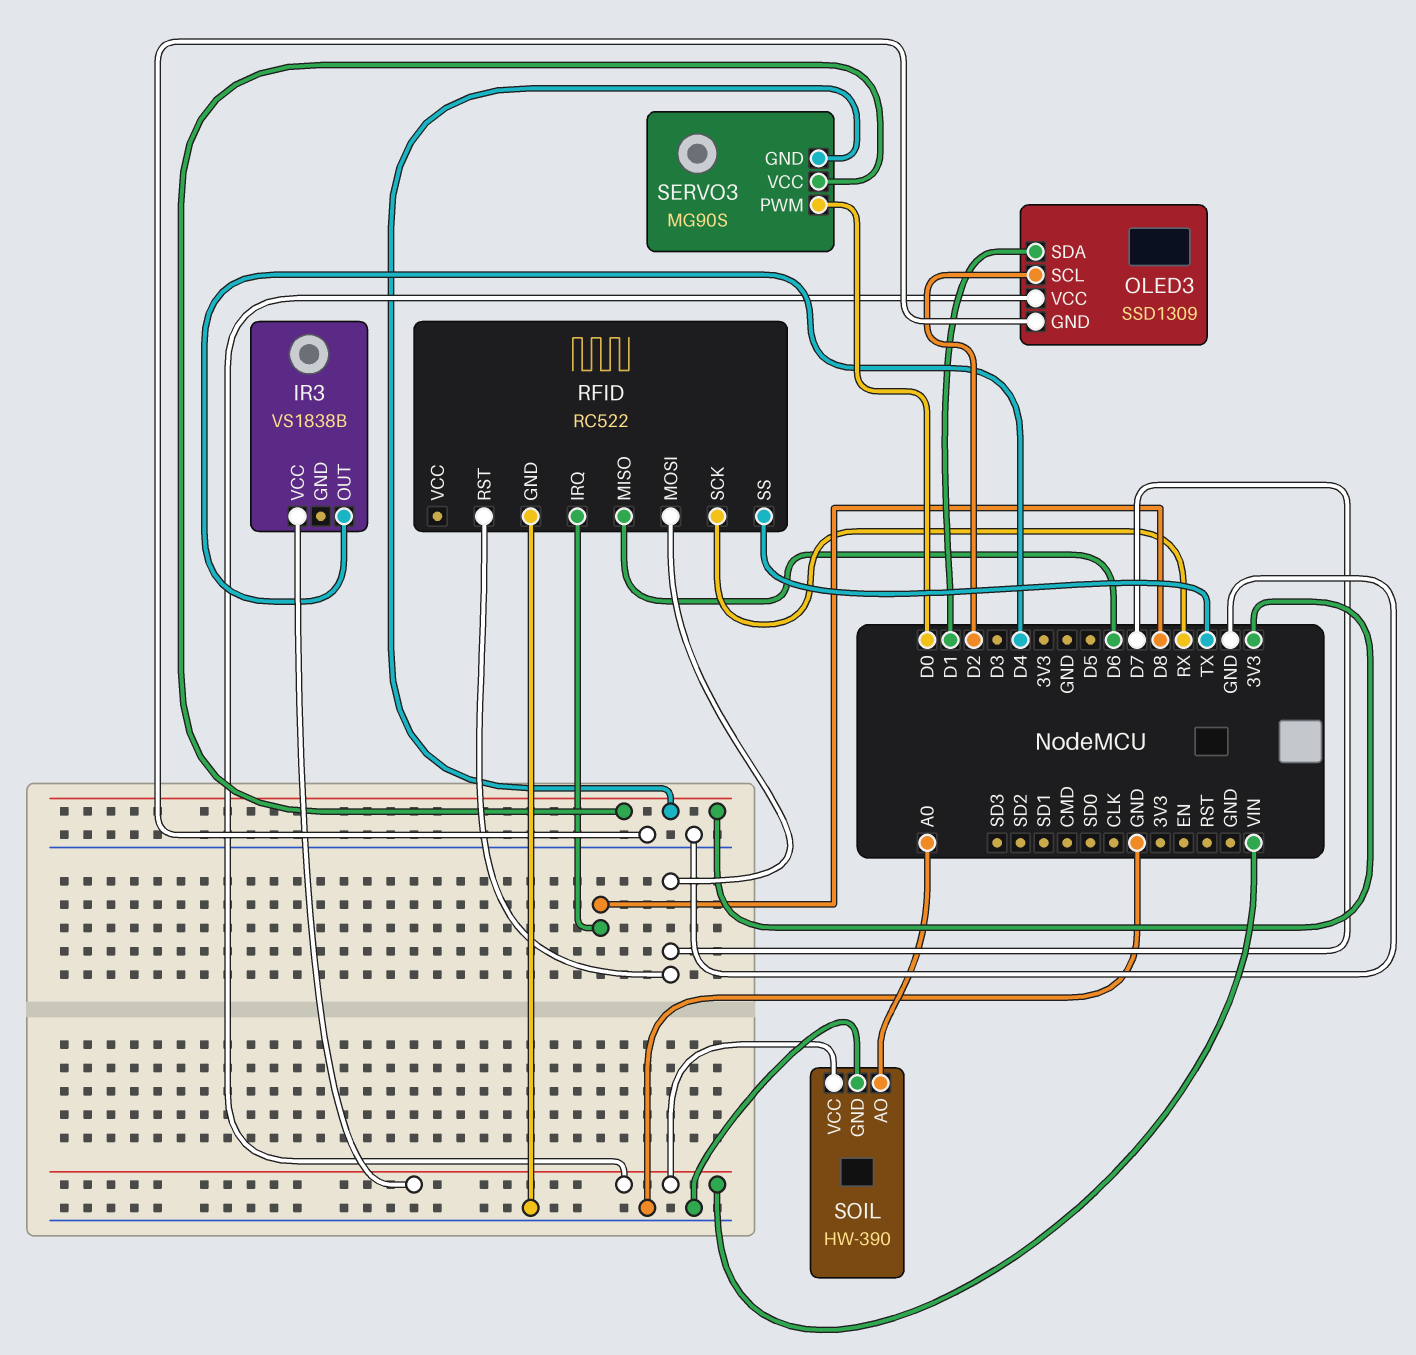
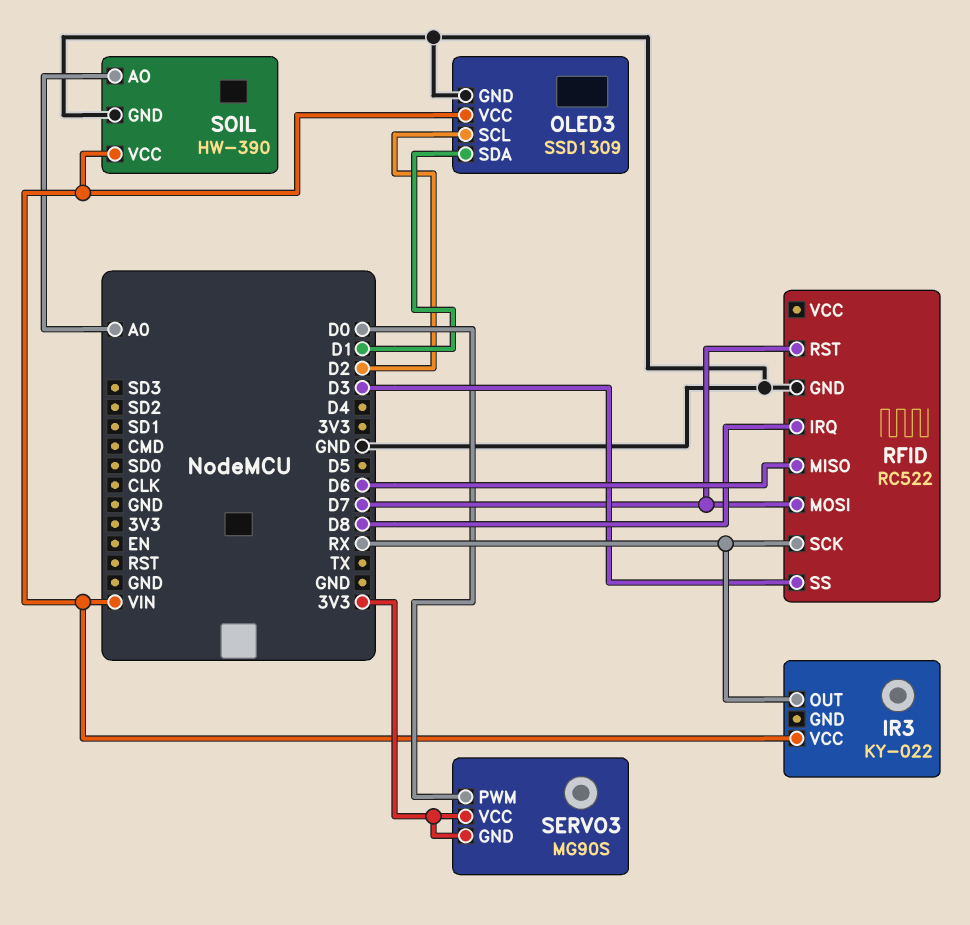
IR3: VS1838B -> KY-022
IR3 pin OUT: D4 -> RX
RFID pin SS: TX -> D3

